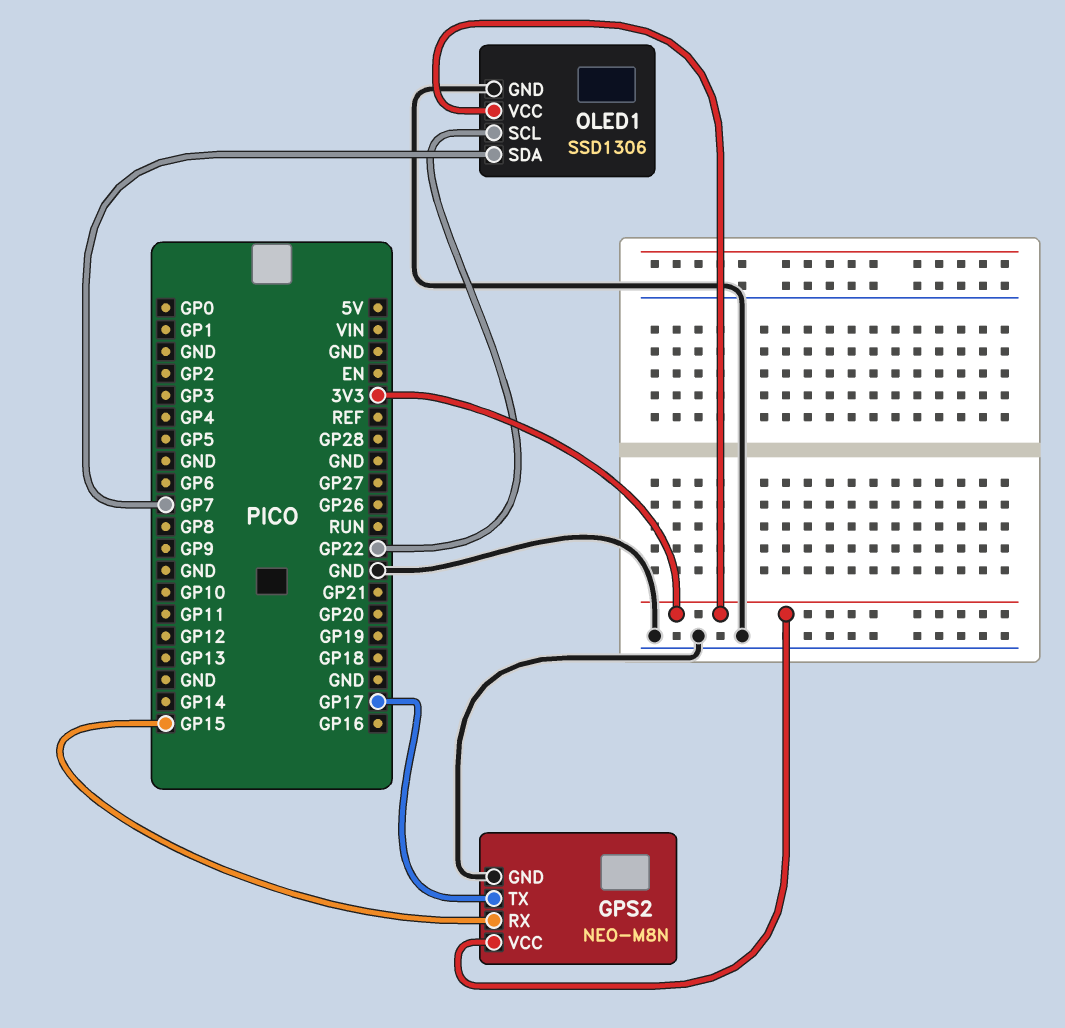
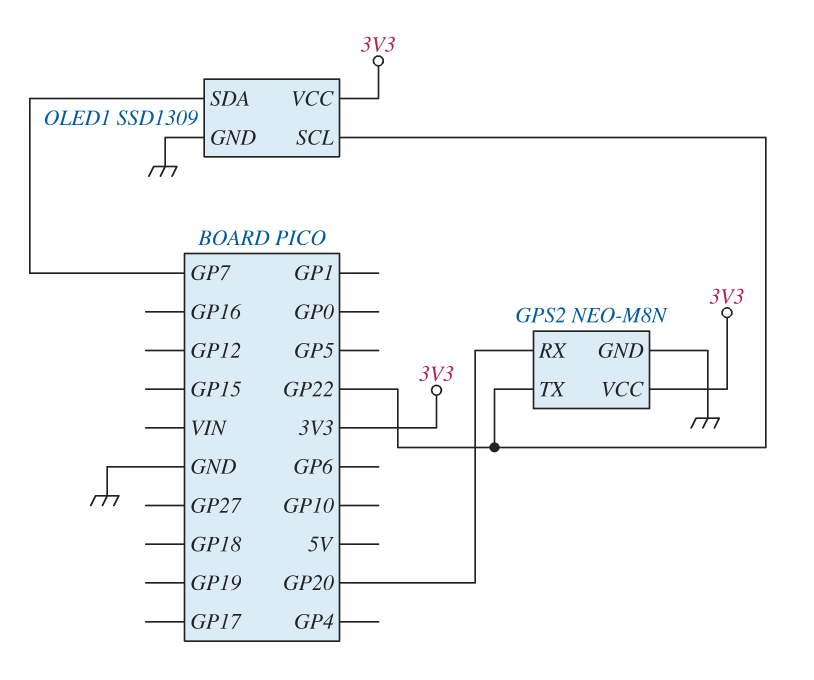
GPS2 pin RX: GP15 -> GP20
GPS2 pin TX: GP17 -> GP22
OLED1: SSD1306 -> SSD1309

